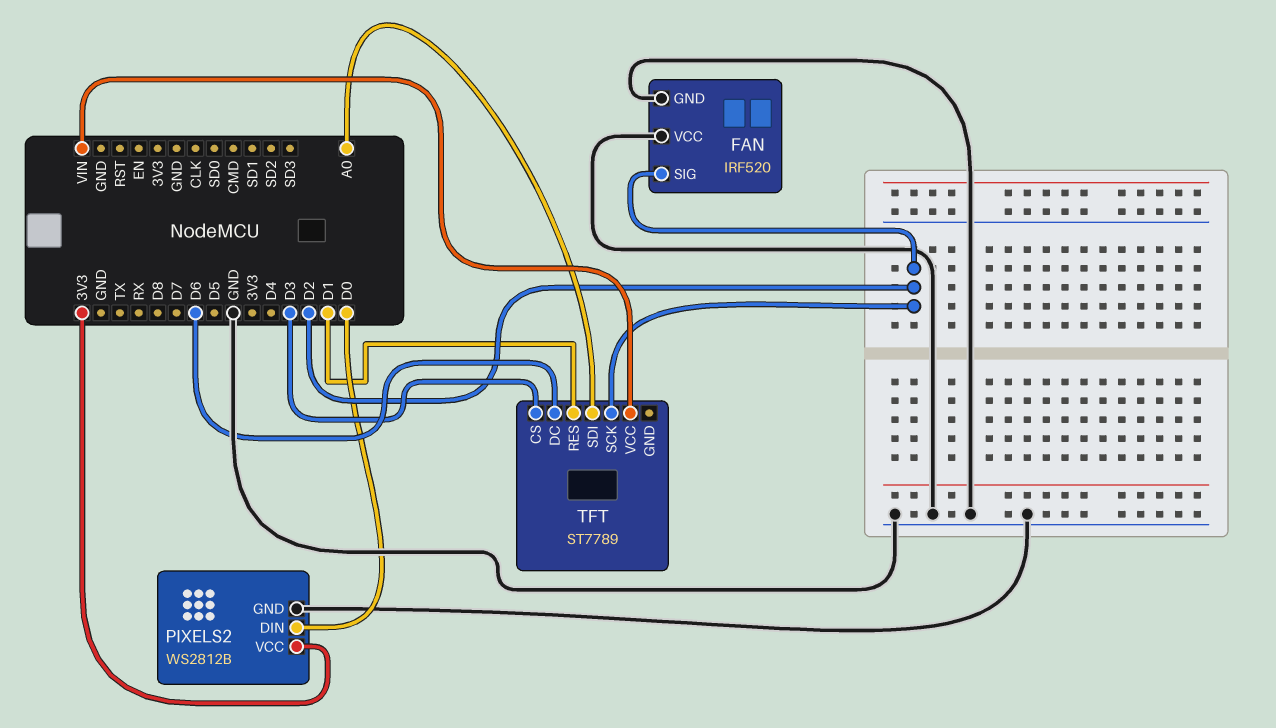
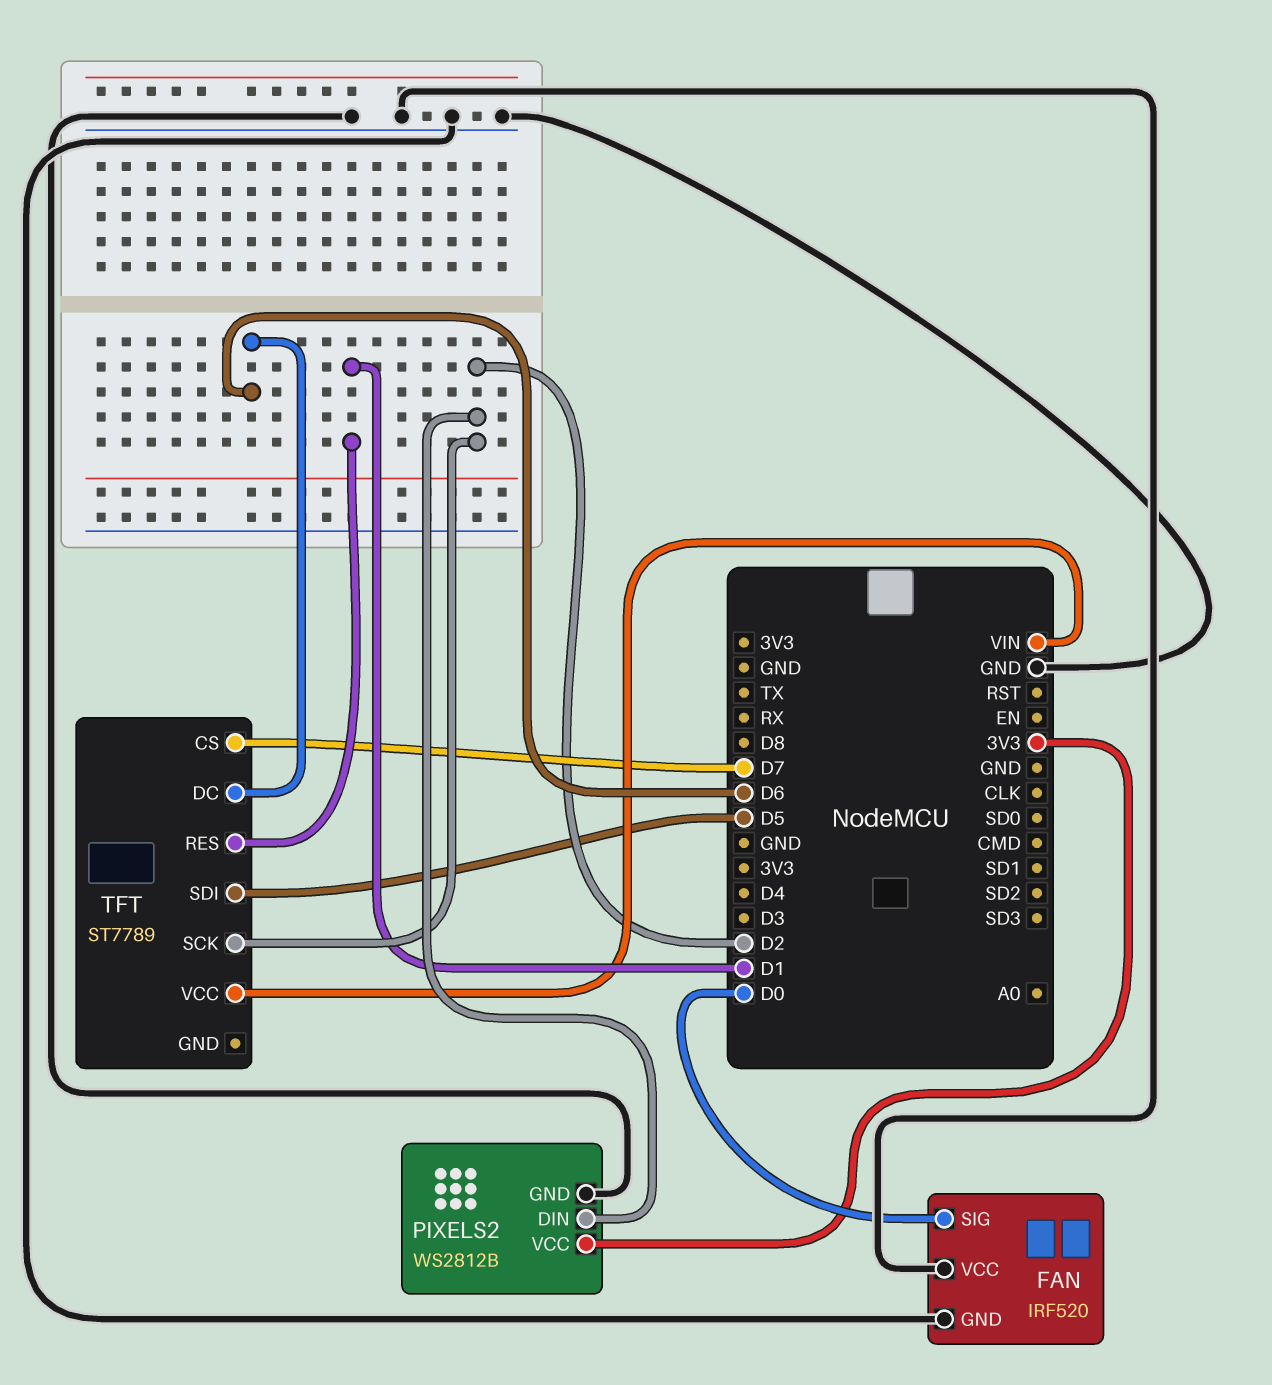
FAN pin SIG: D2 -> D0
PIXELS2 pin DIN: D0 -> D2
TFT pin CS: D3 -> D7
TFT pin SDI: A0 -> D5

